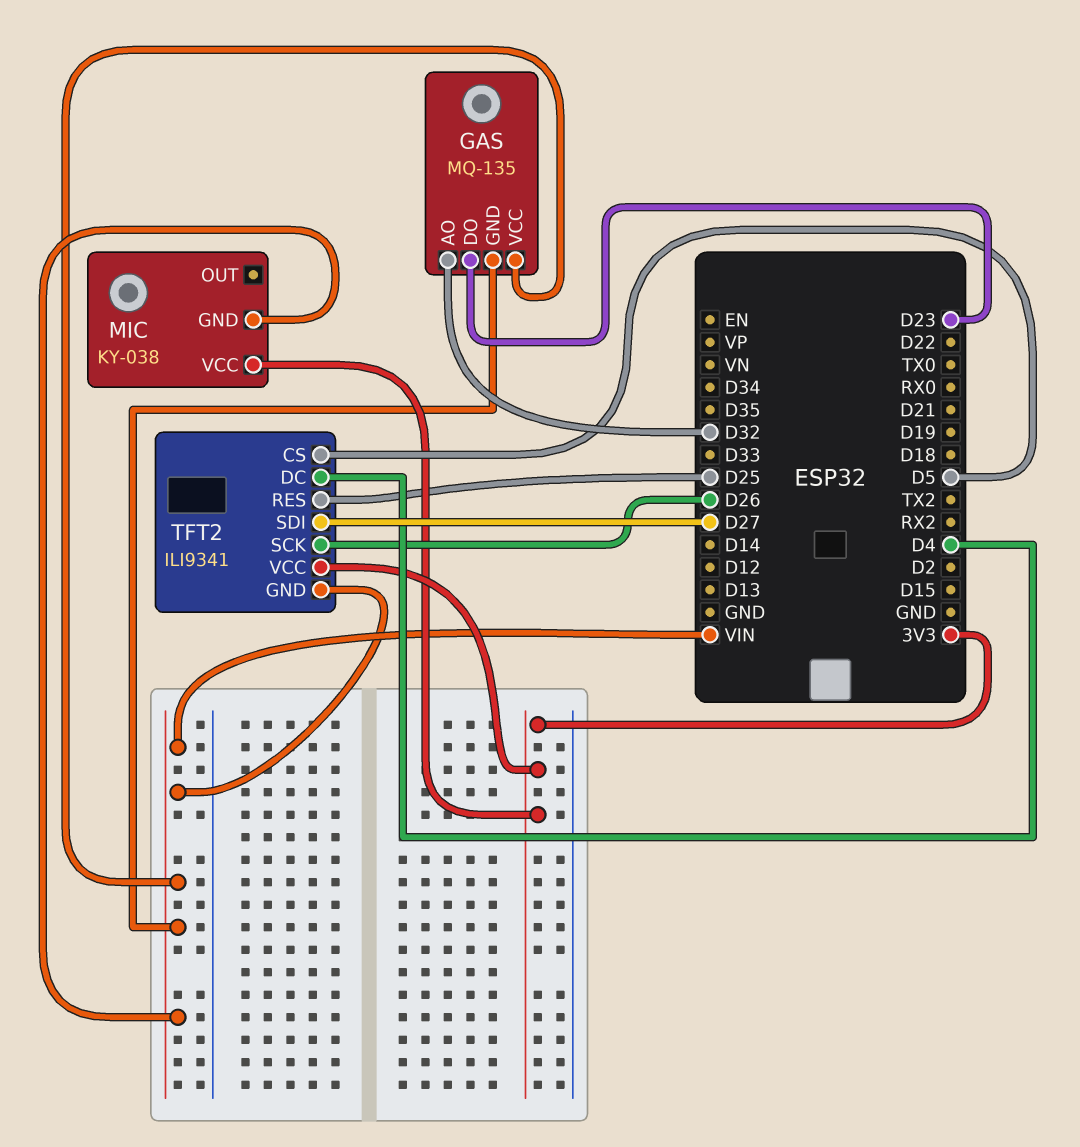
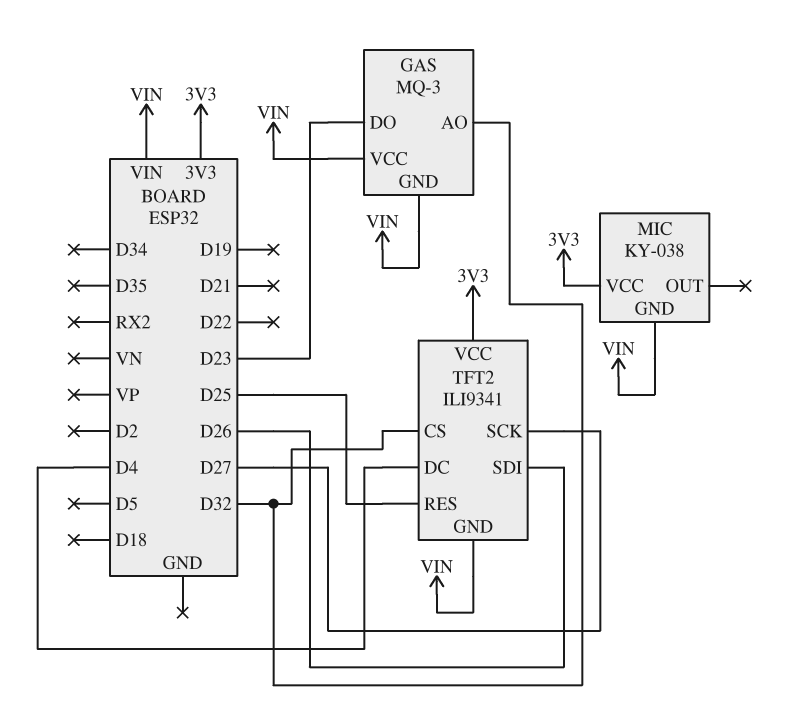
GAS: MQ-135 -> MQ-3
TFT2 pin CS: D5 -> D32
TFT2 pin SCK: D26 -> D27
TFT2 pin SDI: D27 -> D26

